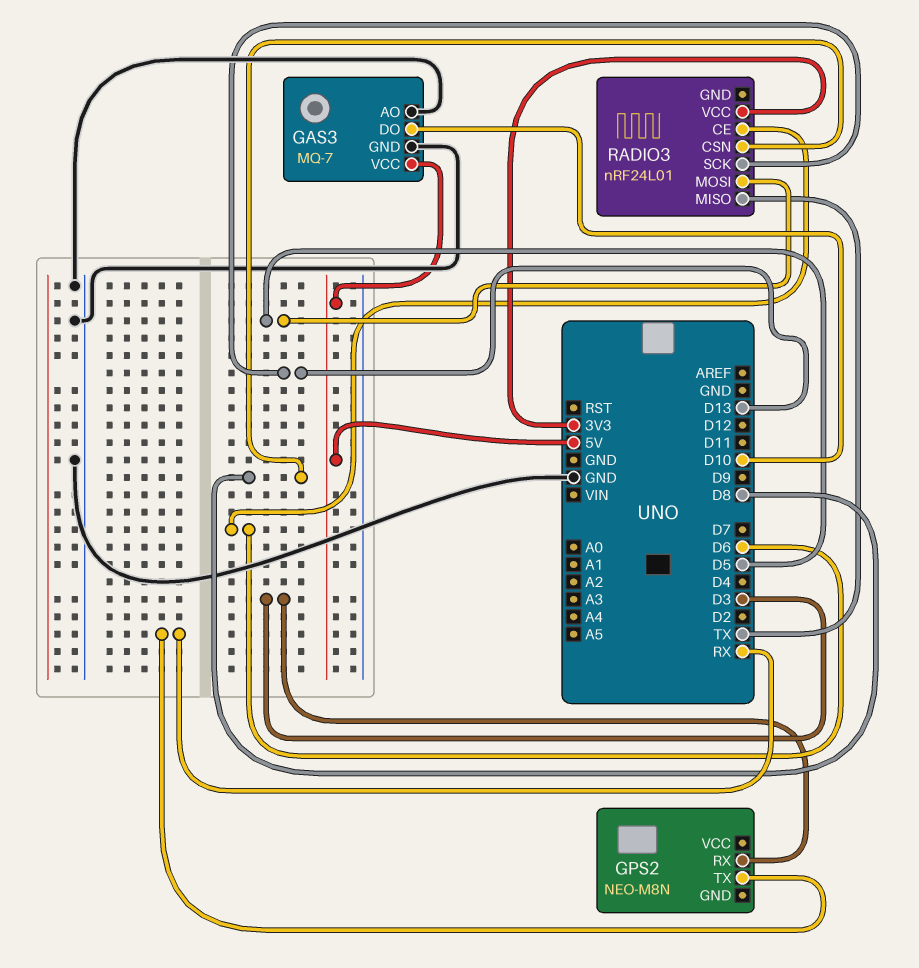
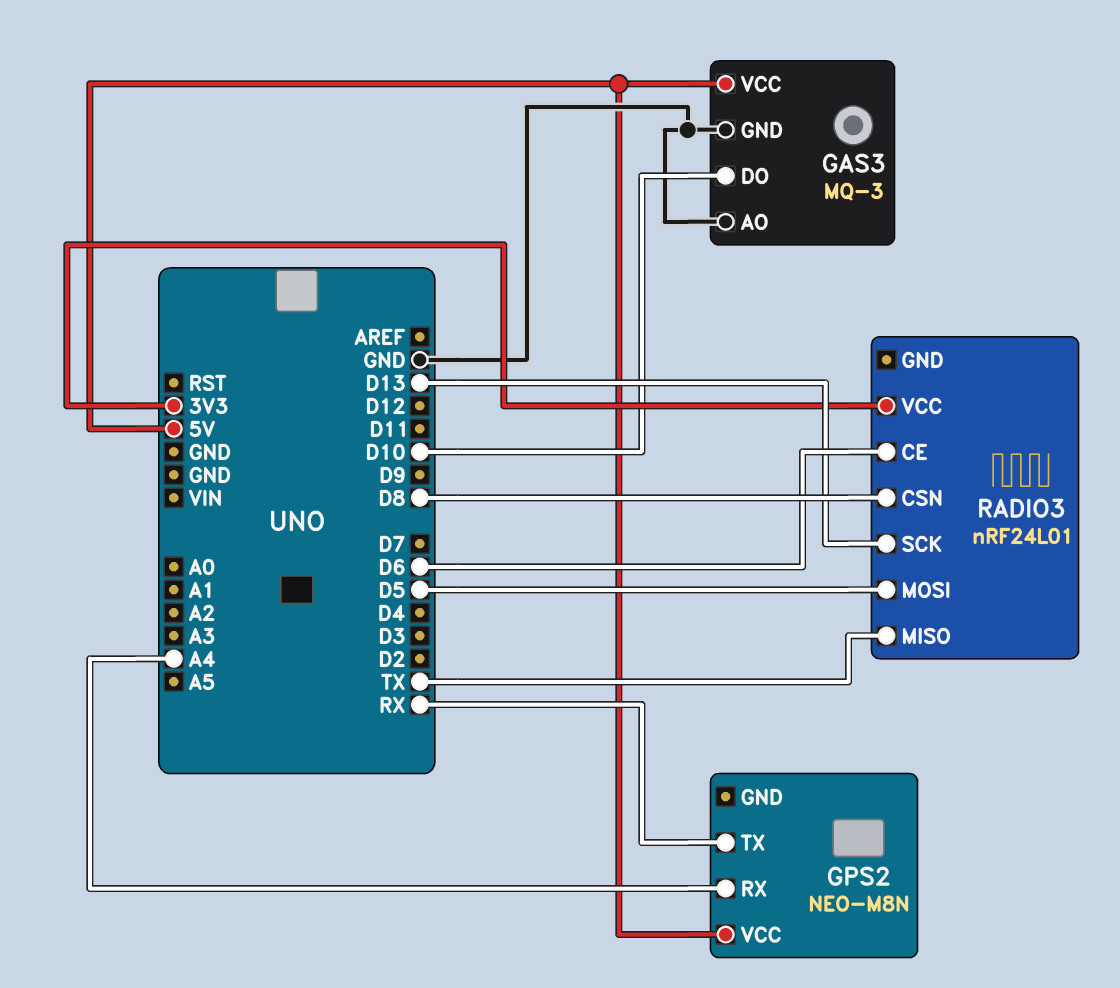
GAS3: MQ-7 -> MQ-3
GPS2 pin RX: D3 -> A4
GPS2 pin VCC: none -> 5V

